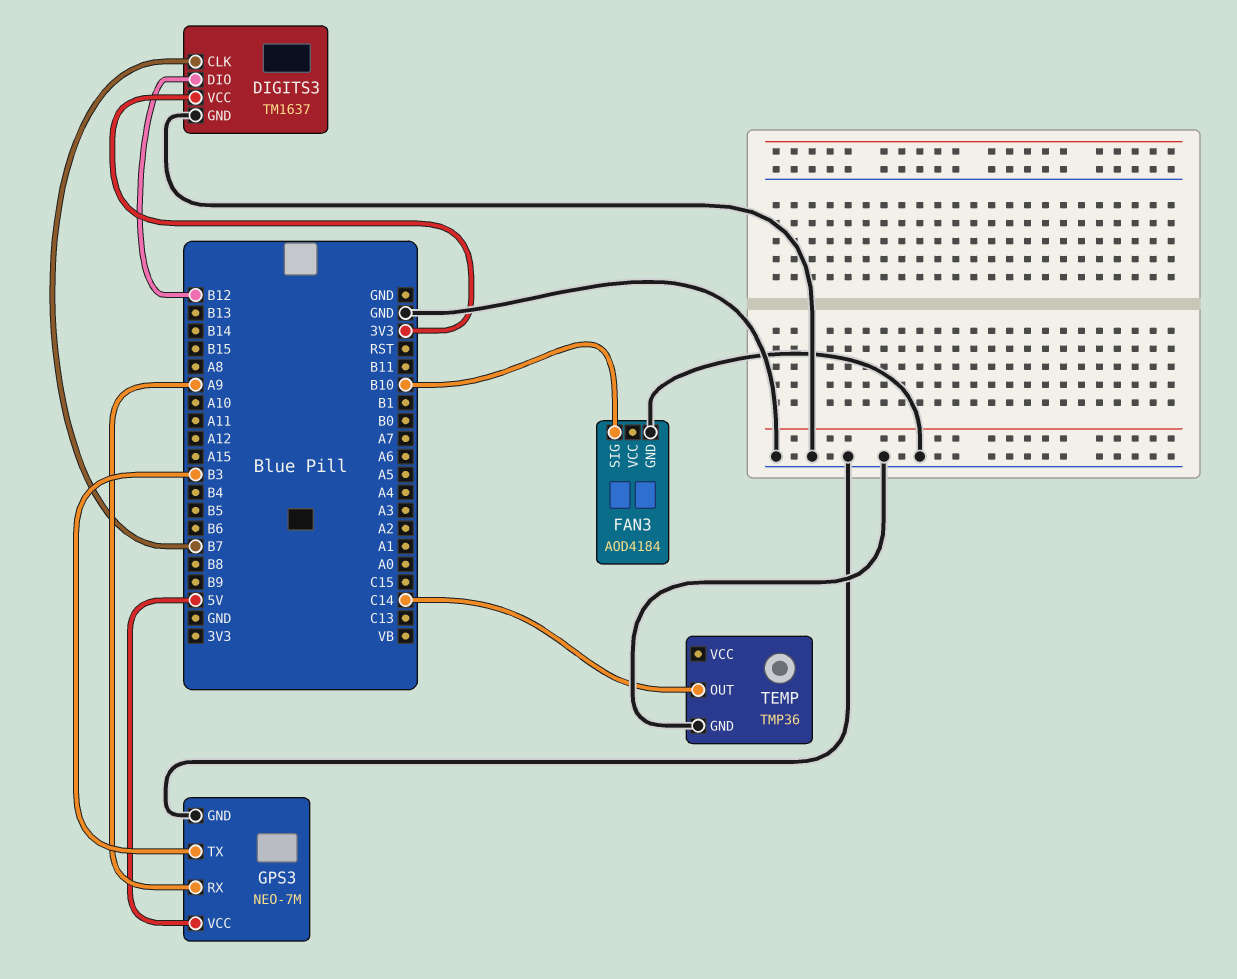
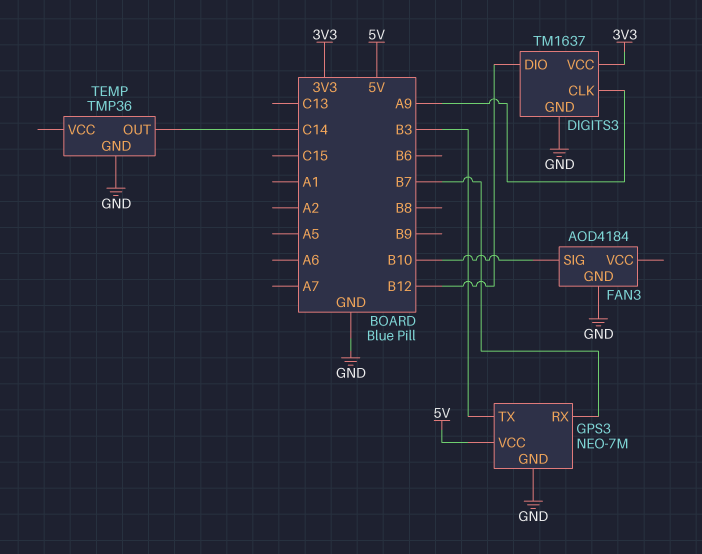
DIGITS3 pin CLK: B7 -> A9
GPS3 pin RX: A9 -> B7

